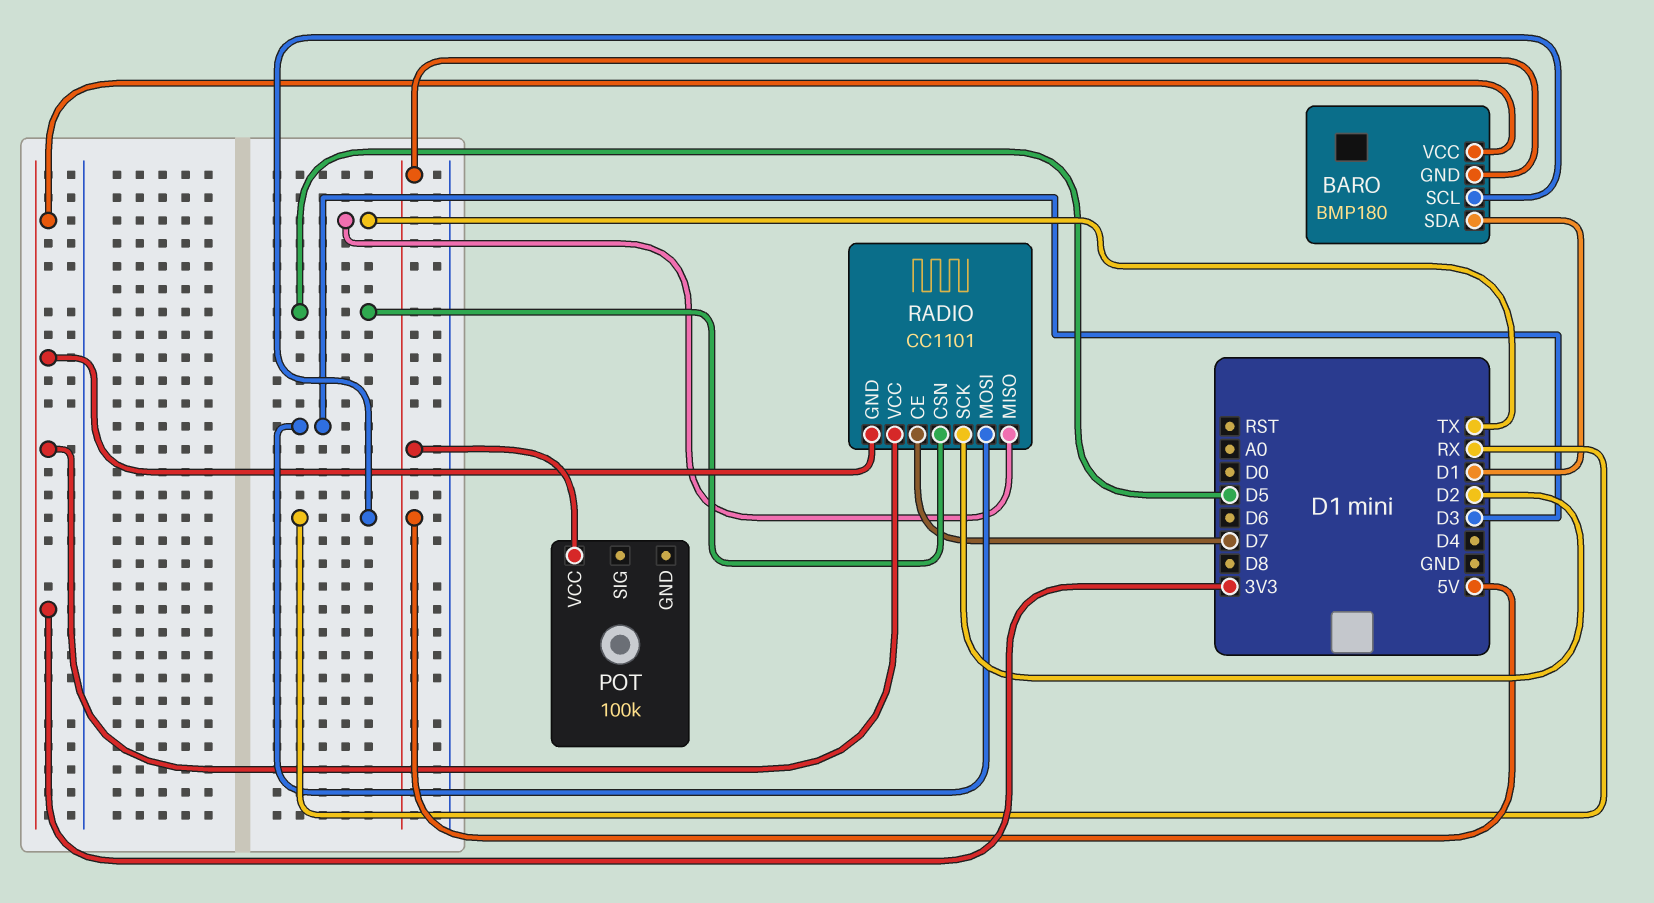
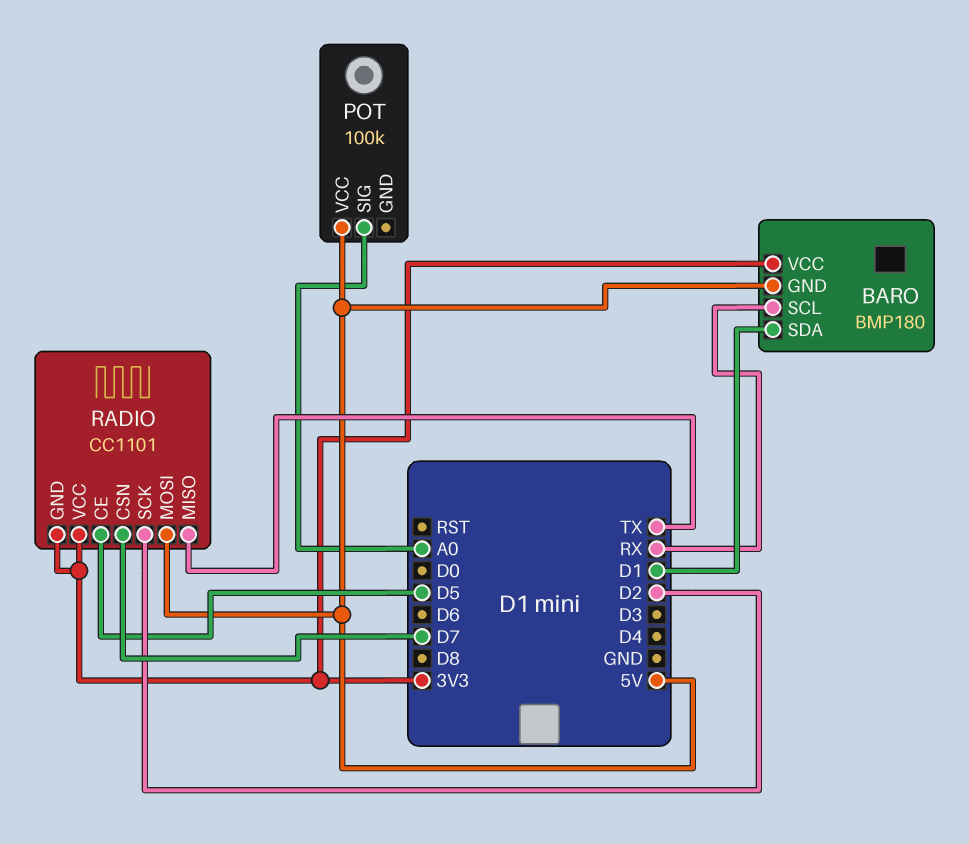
POT pin SIG: none -> A0
RADIO pin CE: D7 -> D5
RADIO pin CSN: D5 -> D7
RADIO pin MOSI: D3 -> 5V

